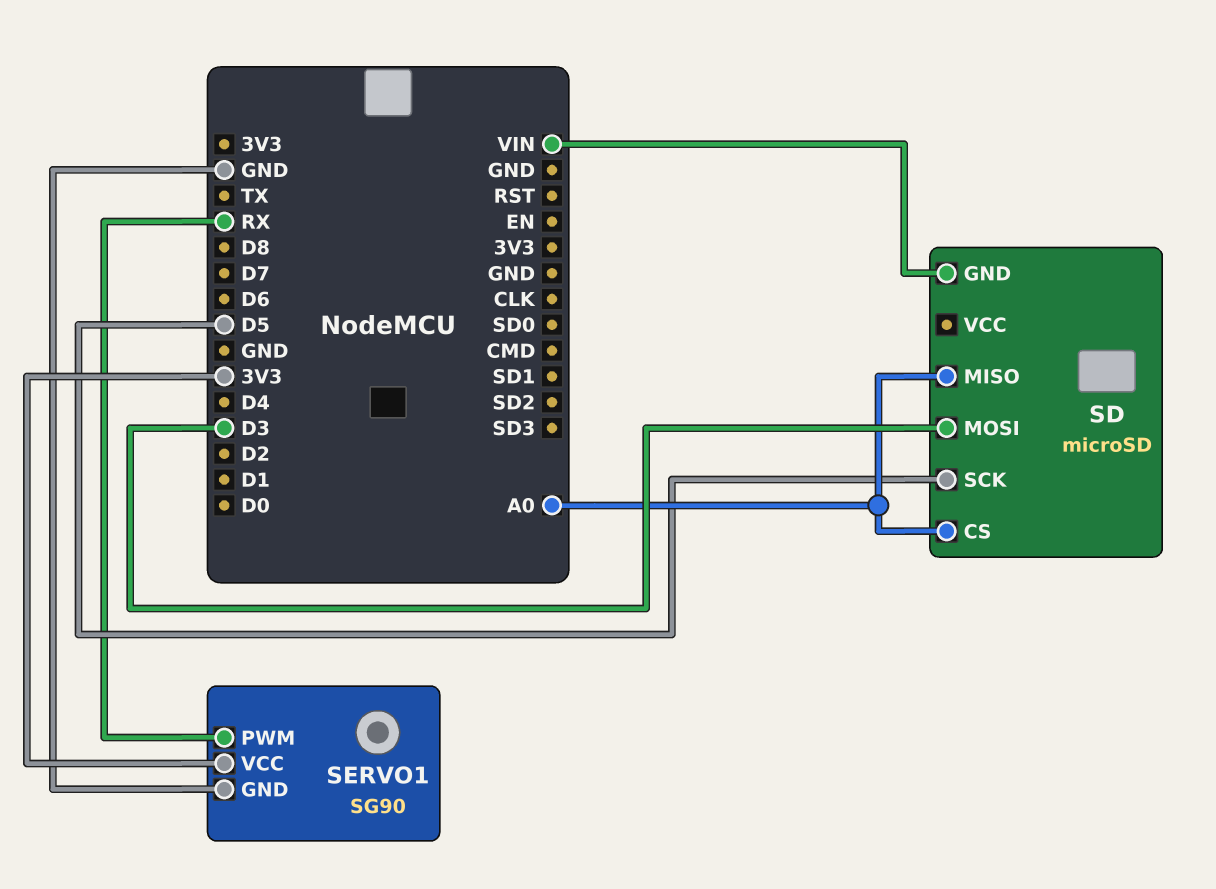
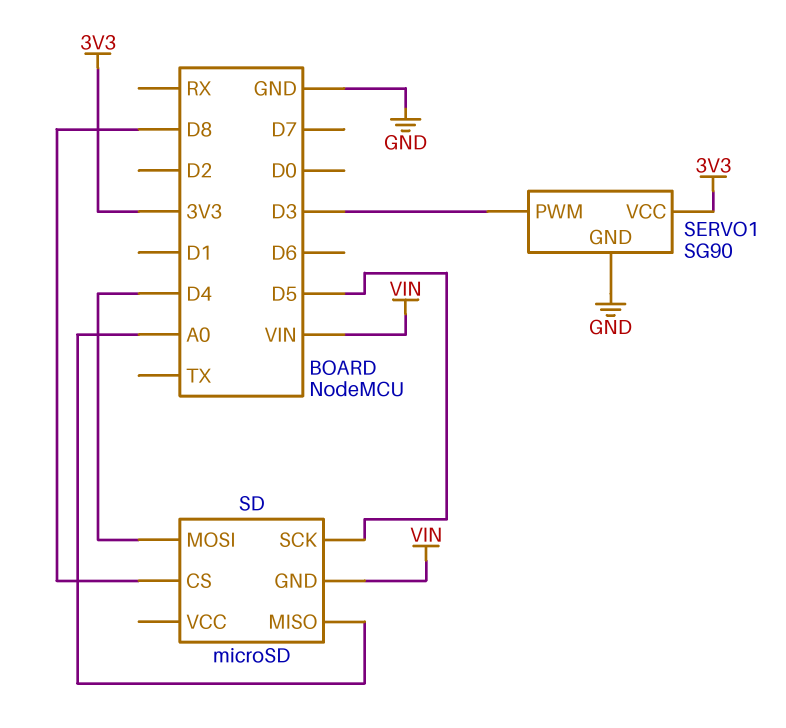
SD pin CS: A0 -> D8
SD pin MOSI: D3 -> D4
SERVO1 pin PWM: RX -> D3

